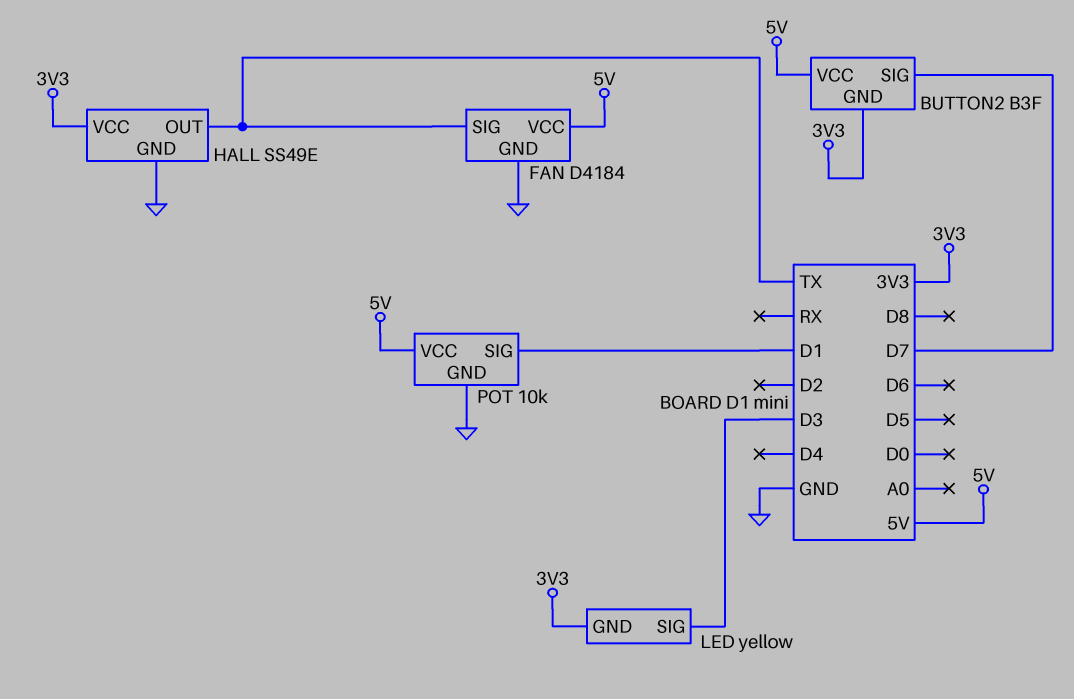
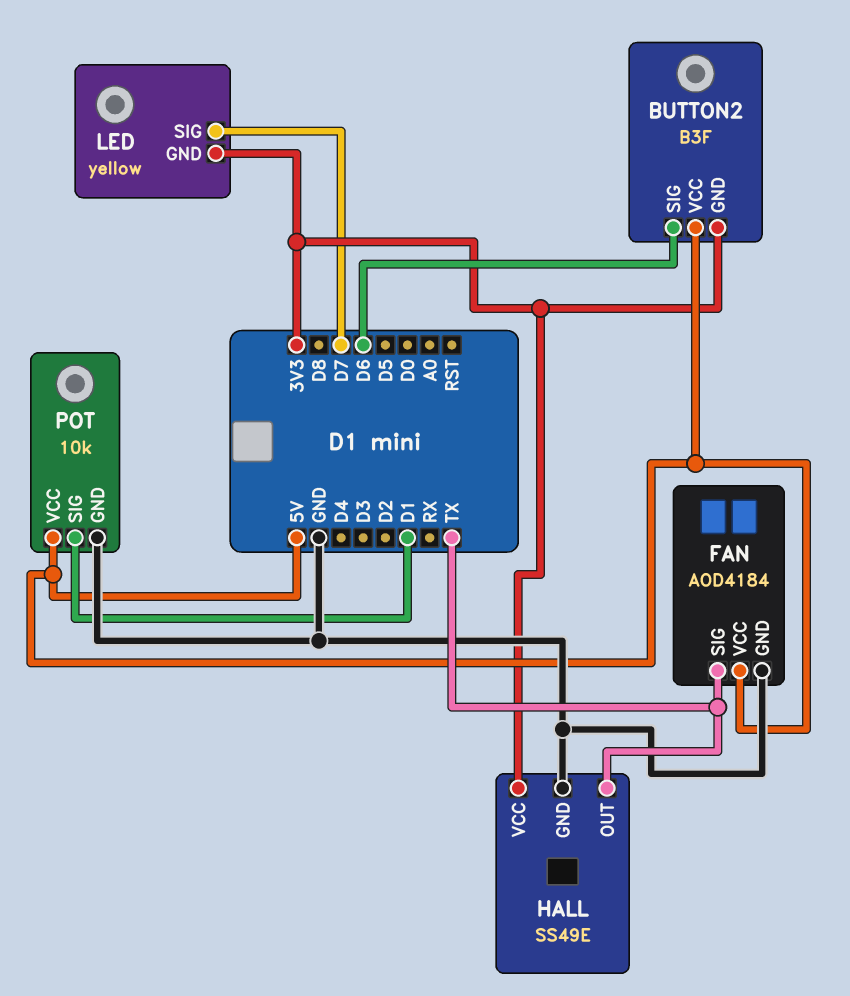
BUTTON2 pin SIG: D7 -> D6
FAN: D4184 -> AOD4184
LED pin SIG: D3 -> D7

